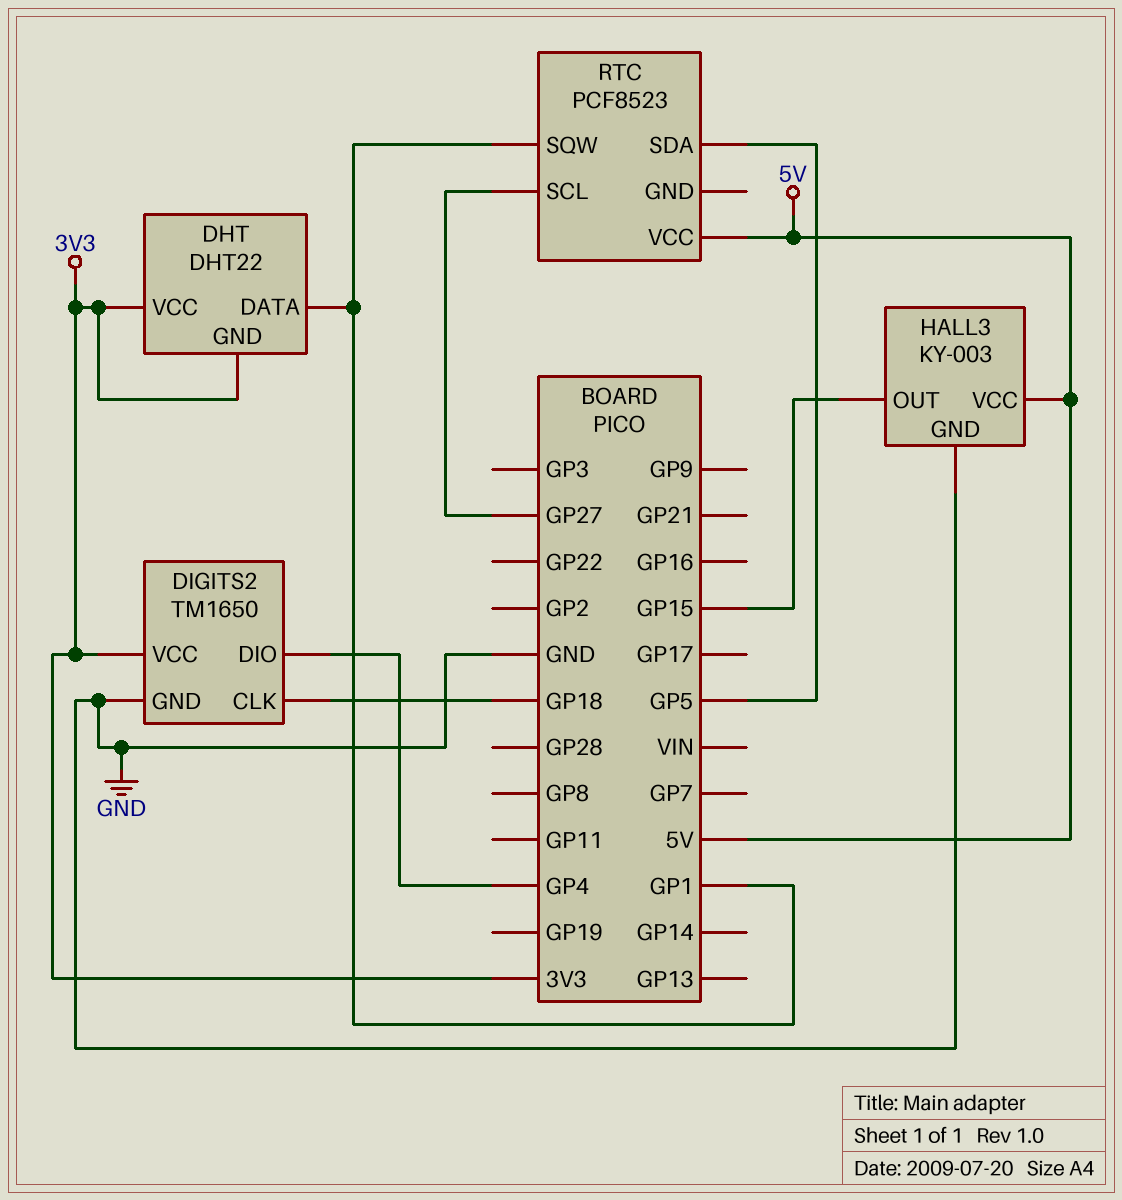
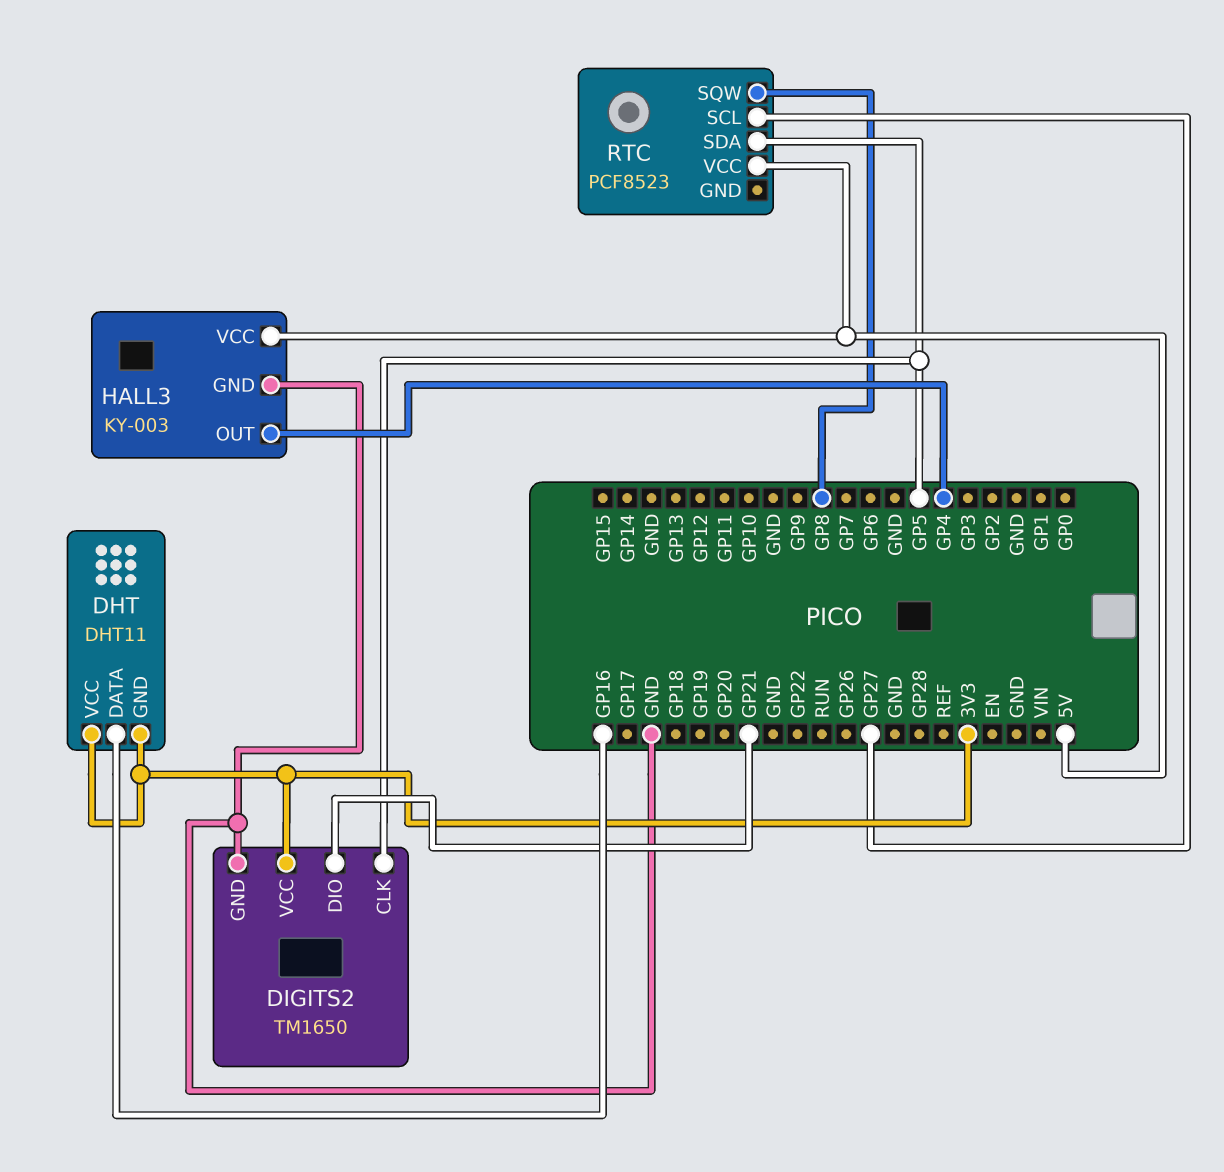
DHT: DHT22 -> DHT11
DHT pin DATA: GP1 -> GP16
DIGITS2 pin CLK: GP18 -> GP5
DIGITS2 pin DIO: GP4 -> GP21
HALL3 pin OUT: GP15 -> GP4
RTC pin SQW: GP1 -> GP8

